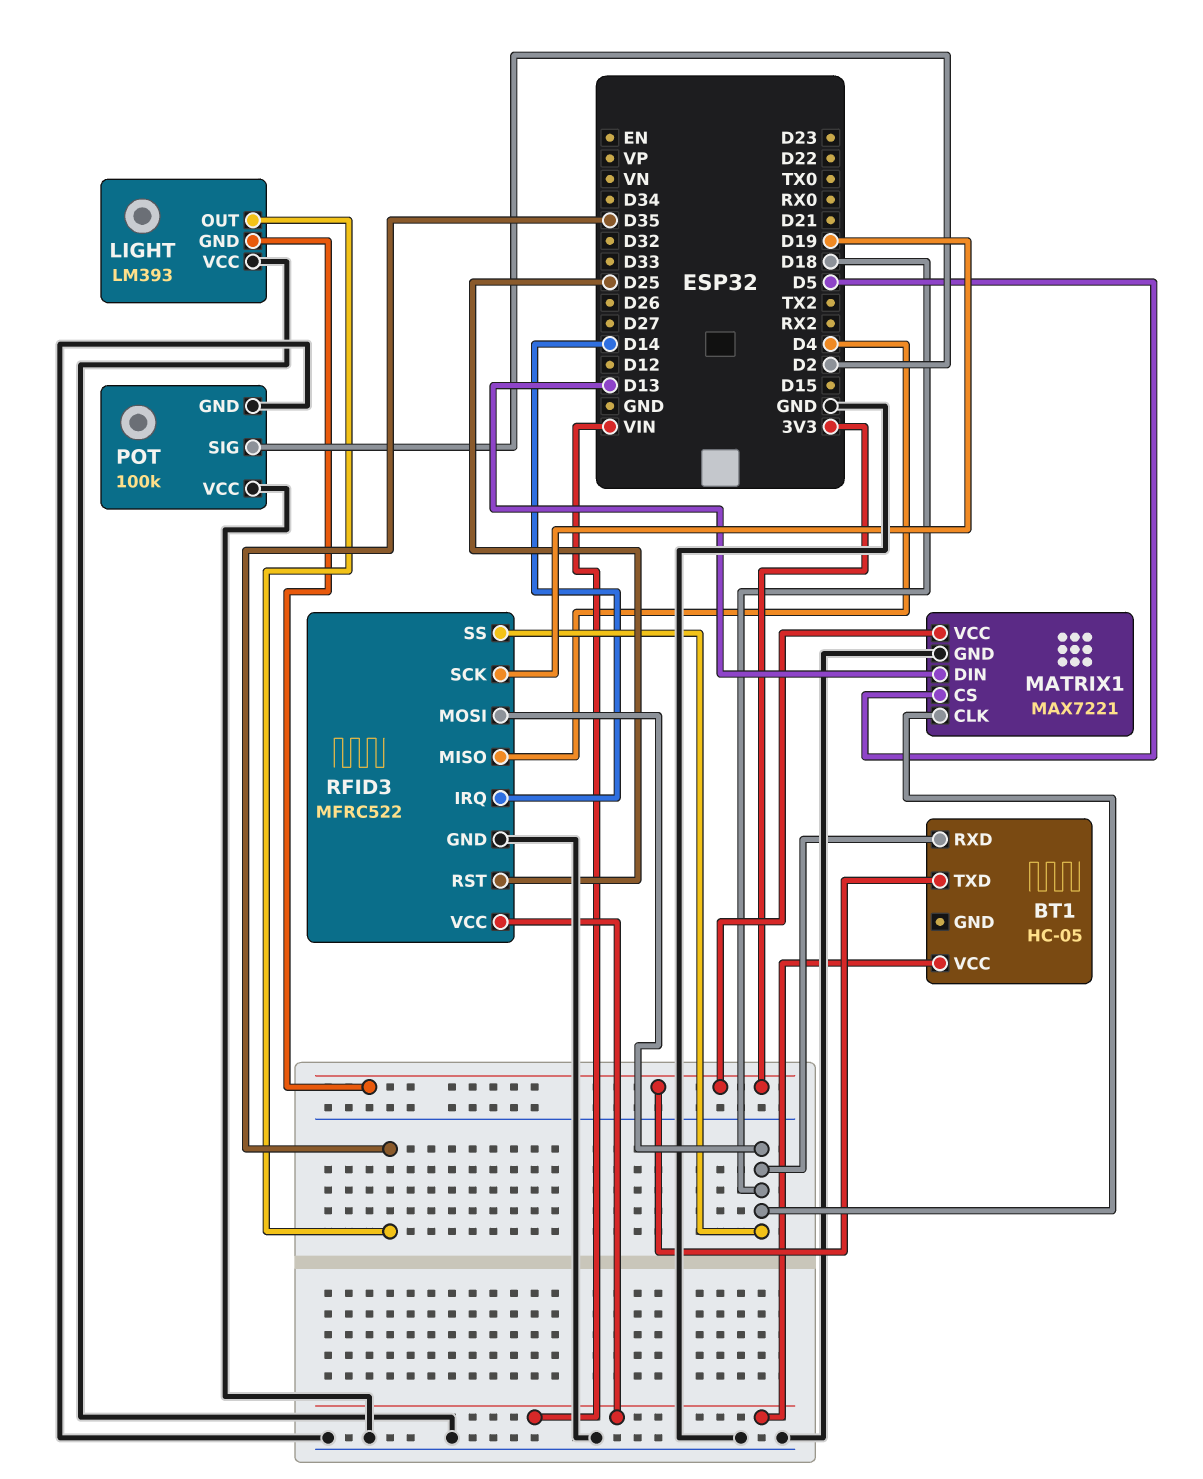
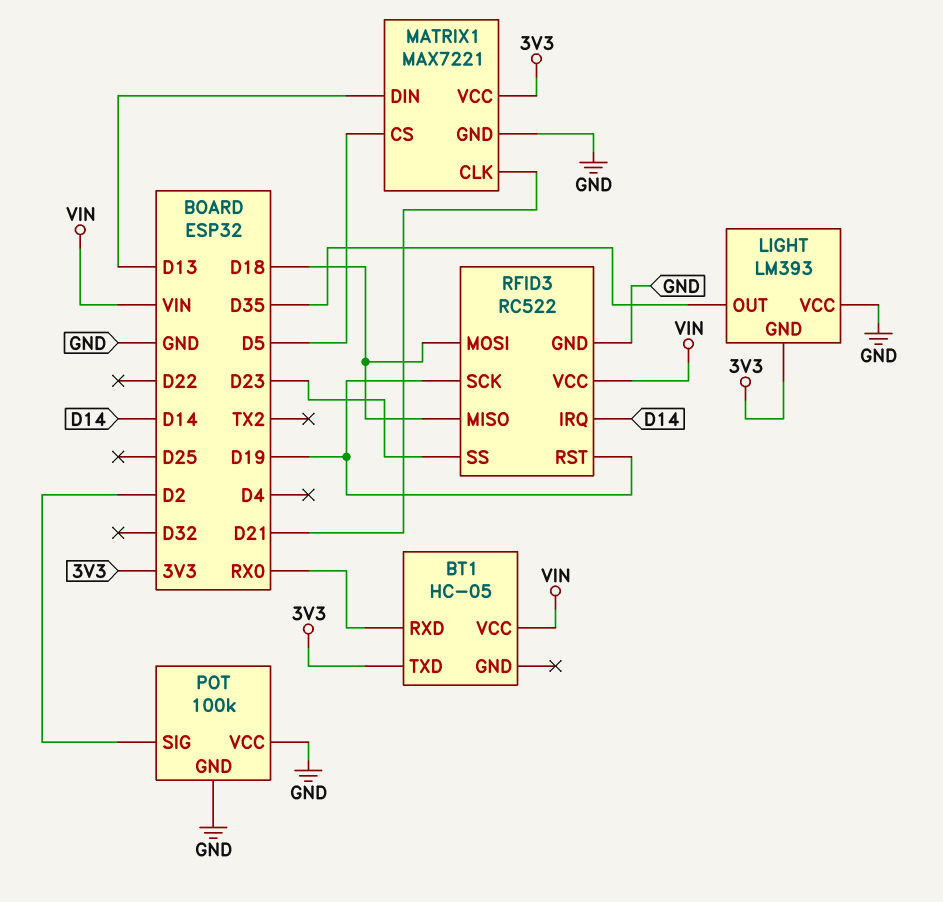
BT1 pin RXD: D18 -> RX0
MATRIX1 pin CLK: D18 -> D21
RFID3: MFRC522 -> RC522
RFID3 pin MISO: D4 -> D18
RFID3 pin RST: D25 -> D19
RFID3 pin SS: D18 -> D23

